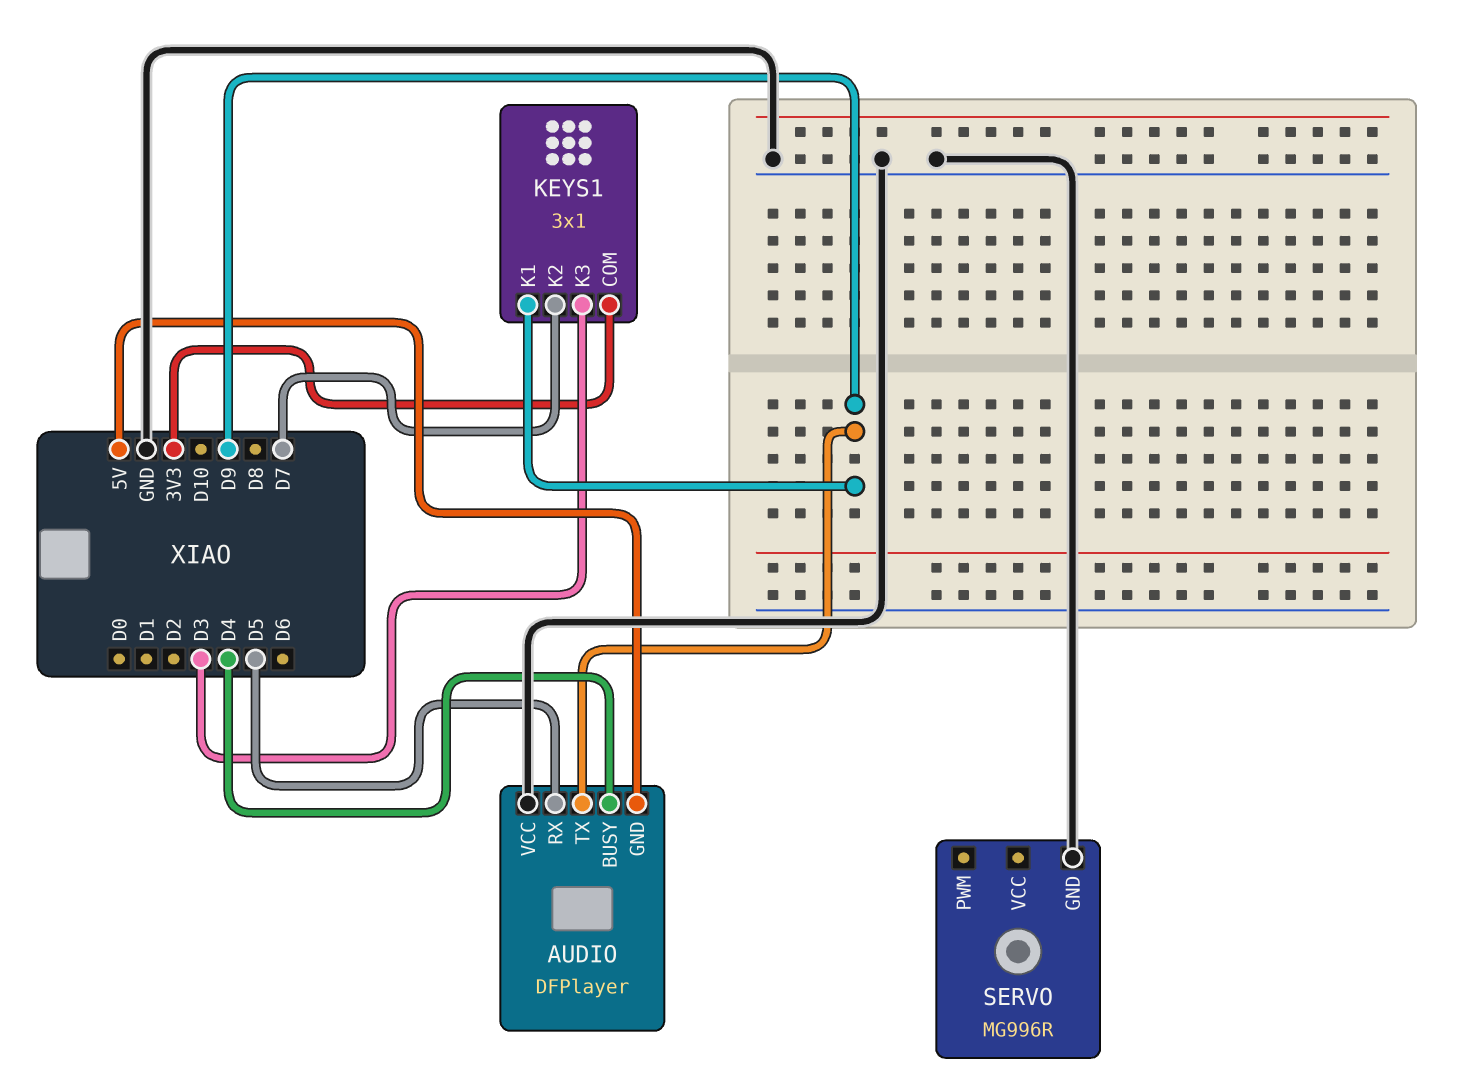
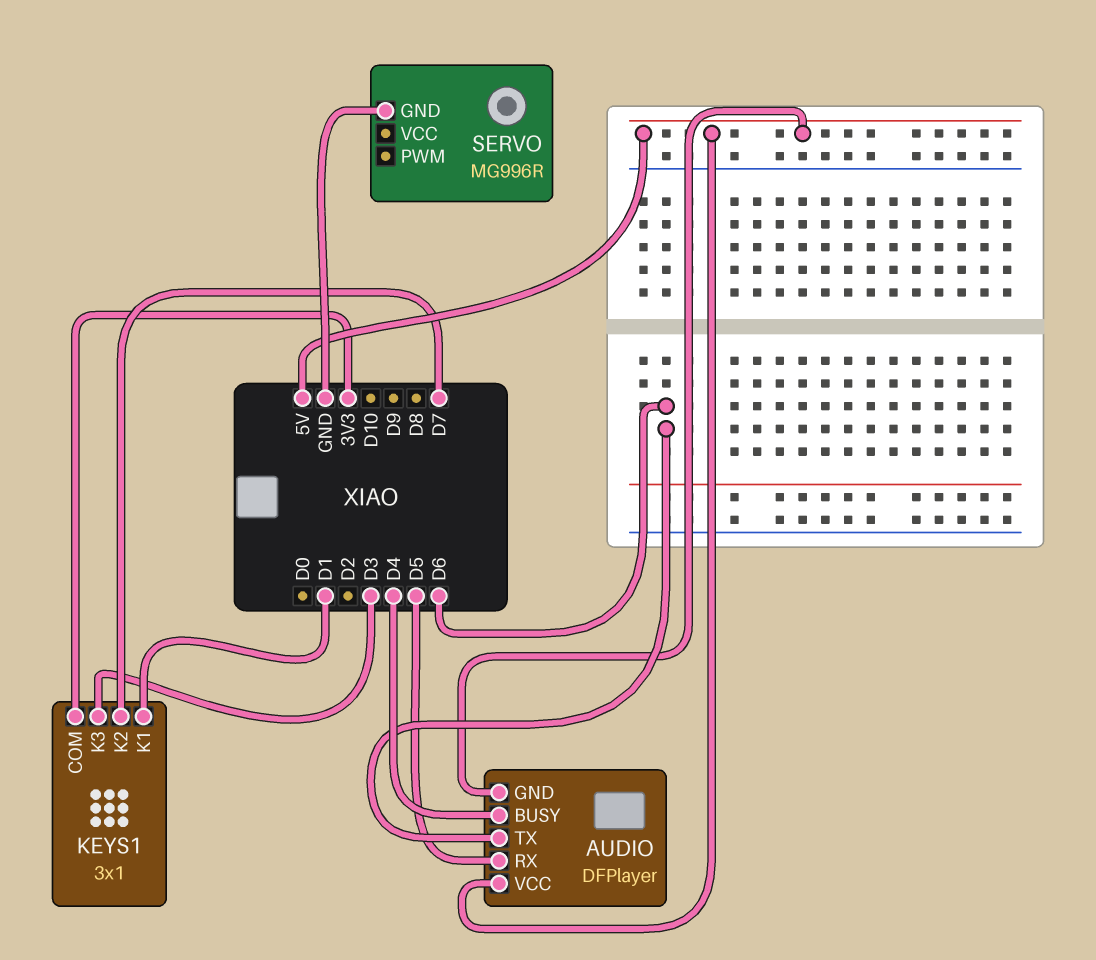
AUDIO pin TX: D9 -> D6
AUDIO pin VCC: GND -> 5V
KEYS1 pin K1: D9 -> D1

